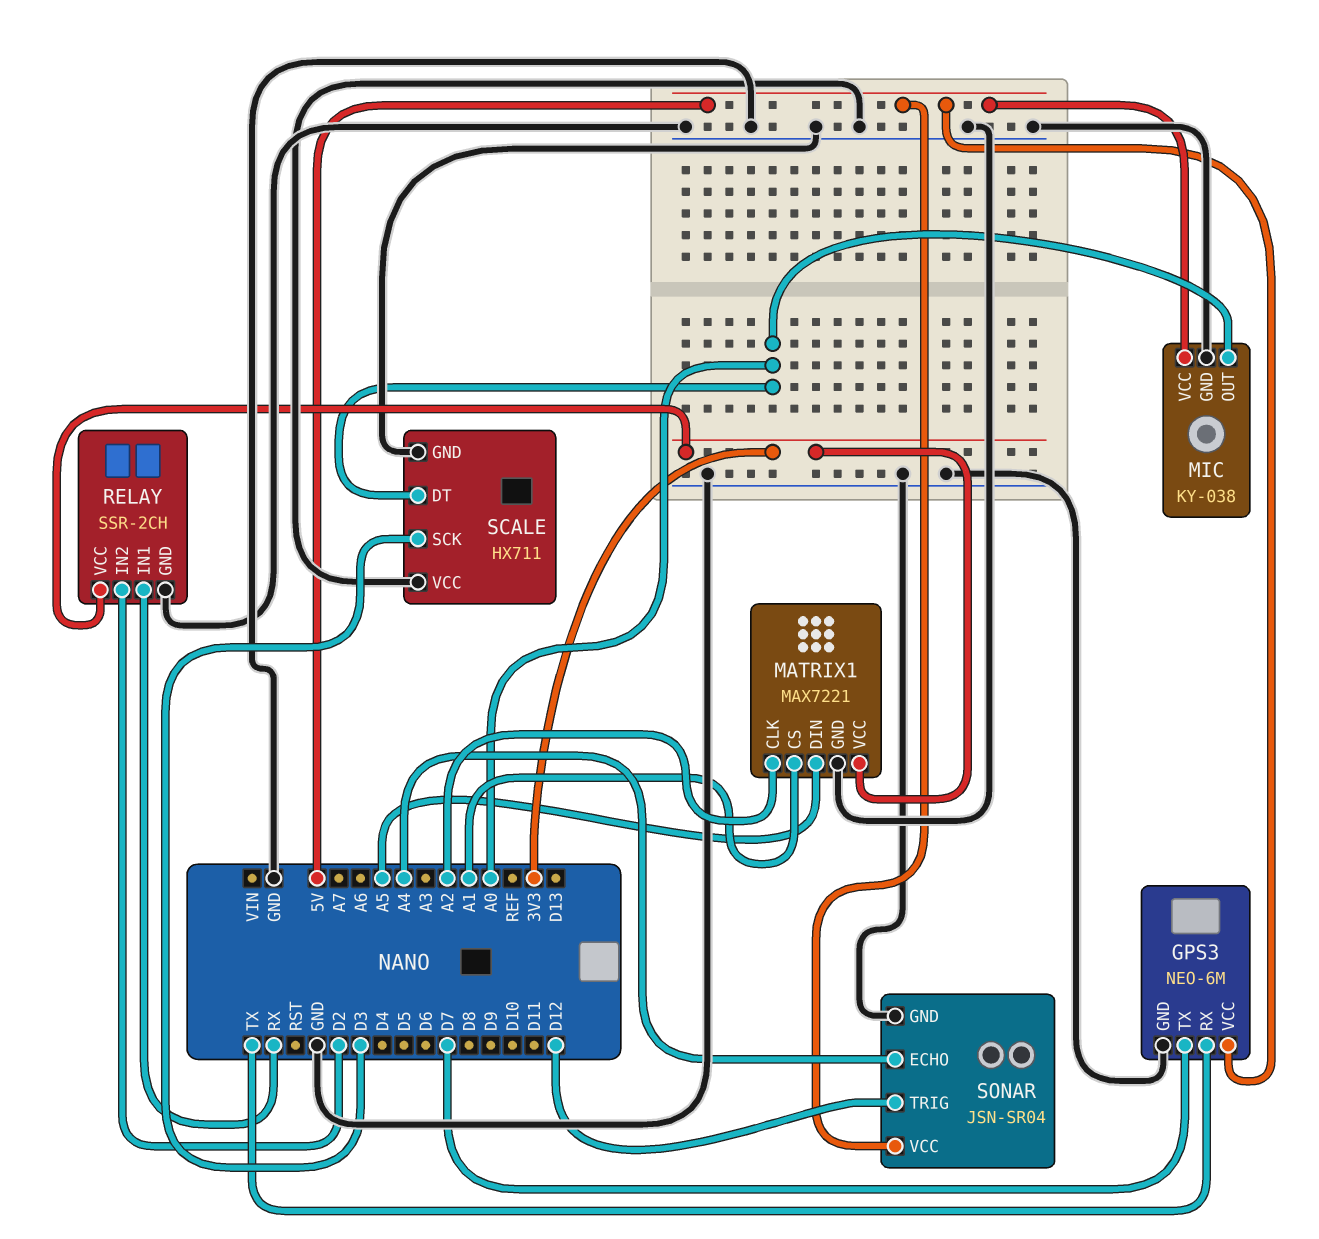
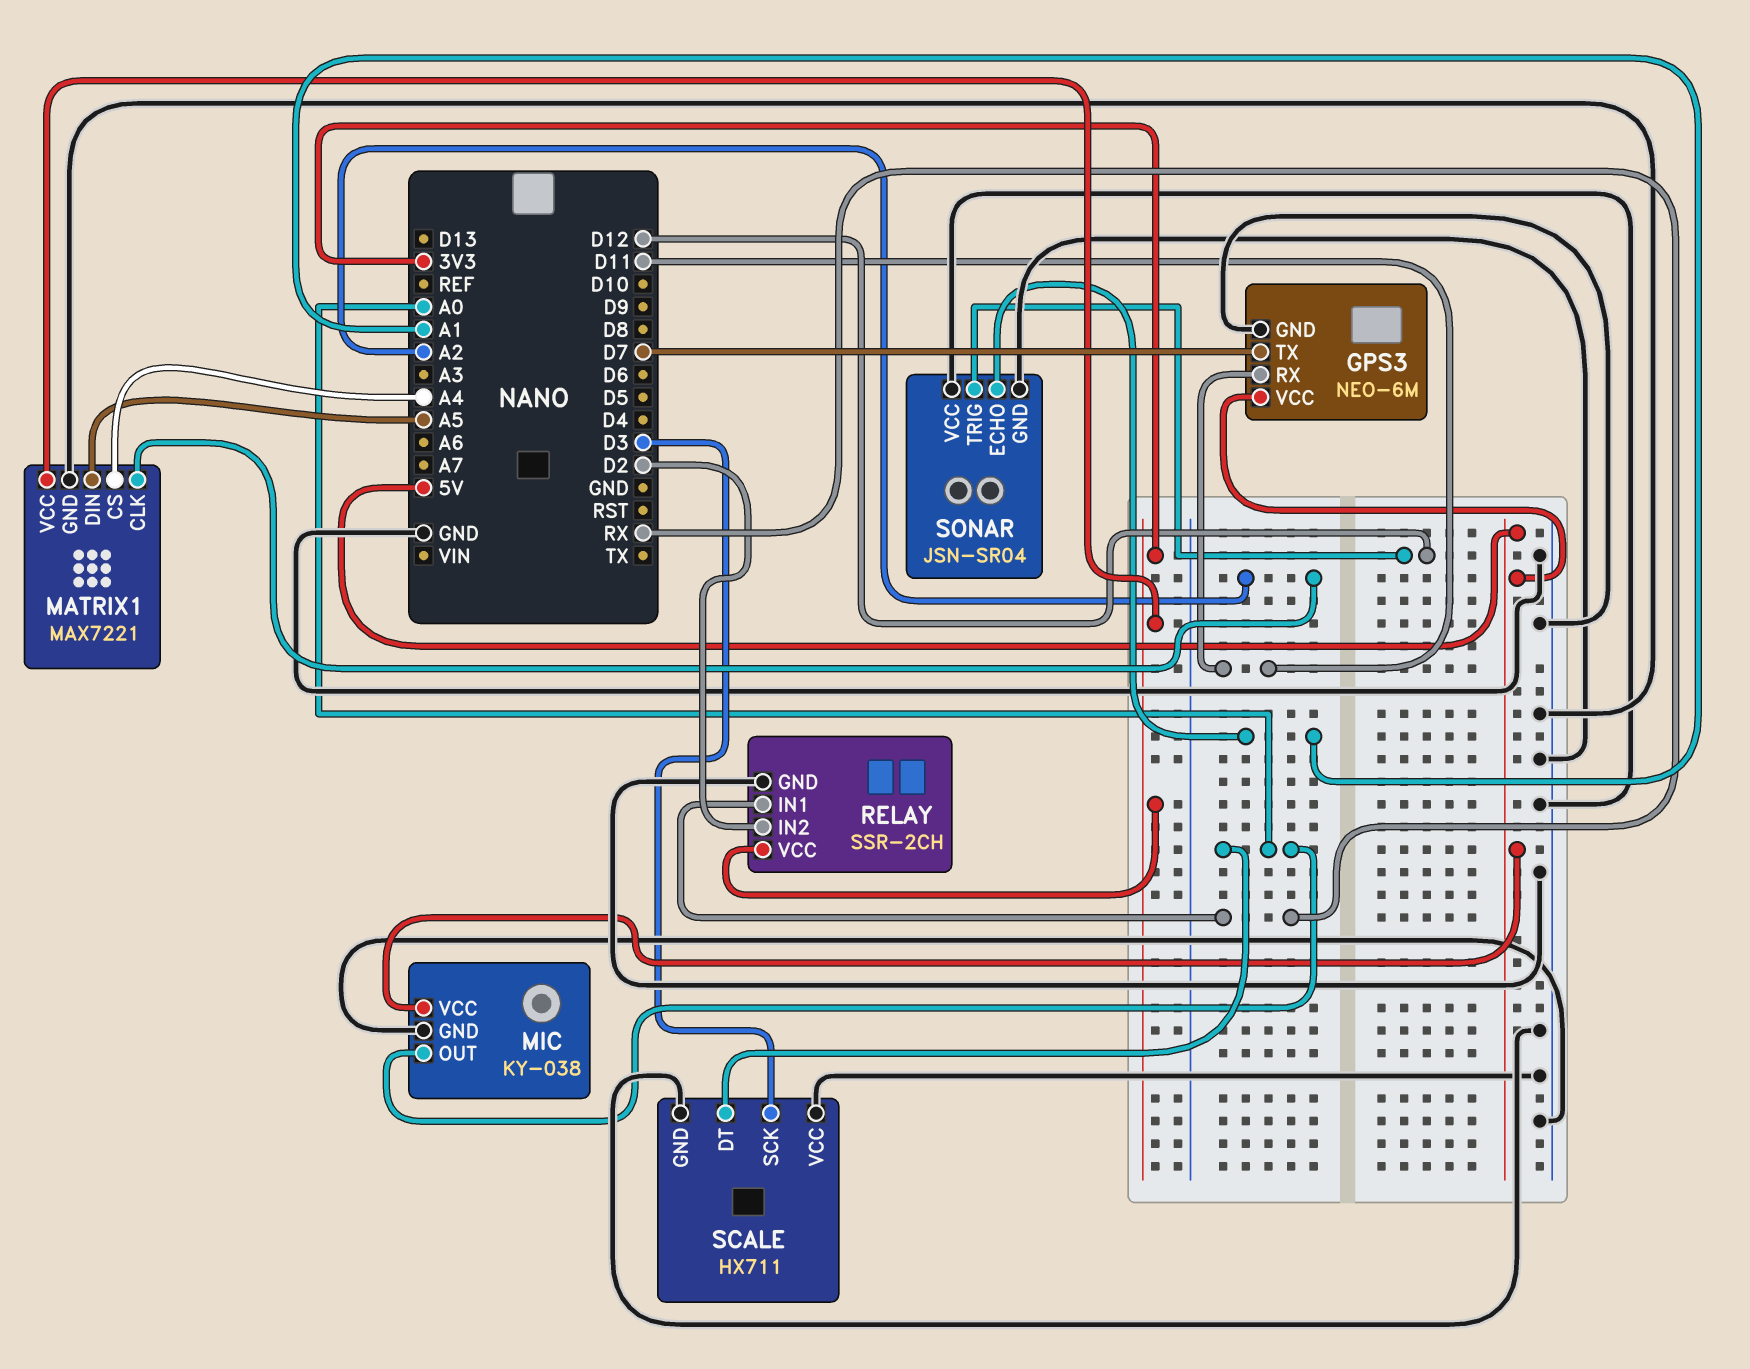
GPS3 pin RX: TX -> D11
MATRIX1 pin CS: A1 -> A4
SONAR pin ECHO: A4 -> A1
SONAR pin VCC: 5V -> GND

